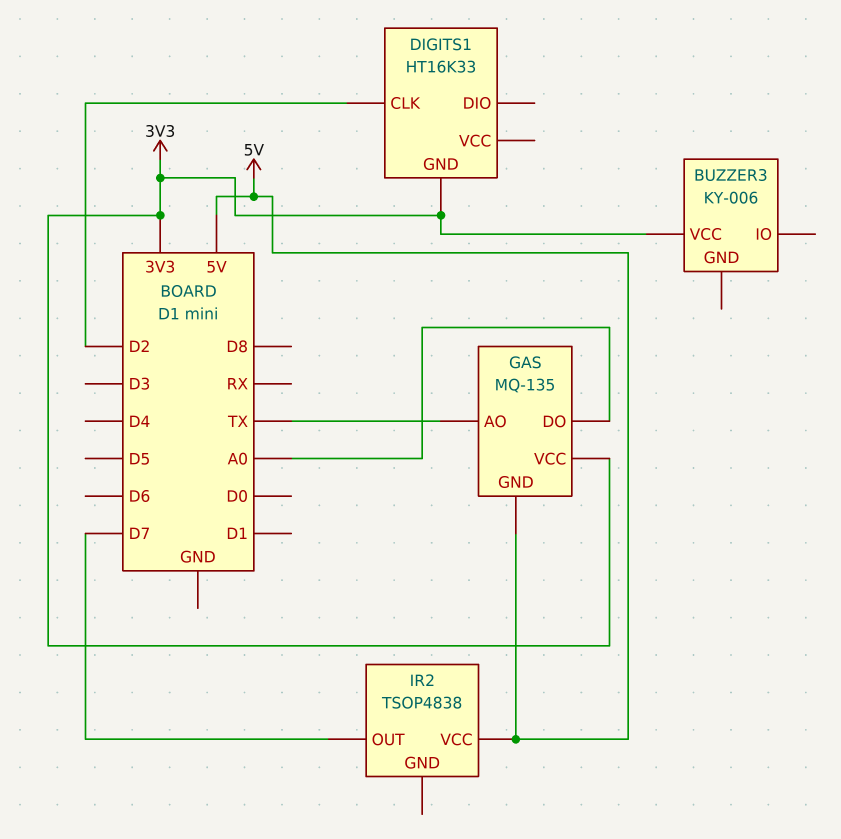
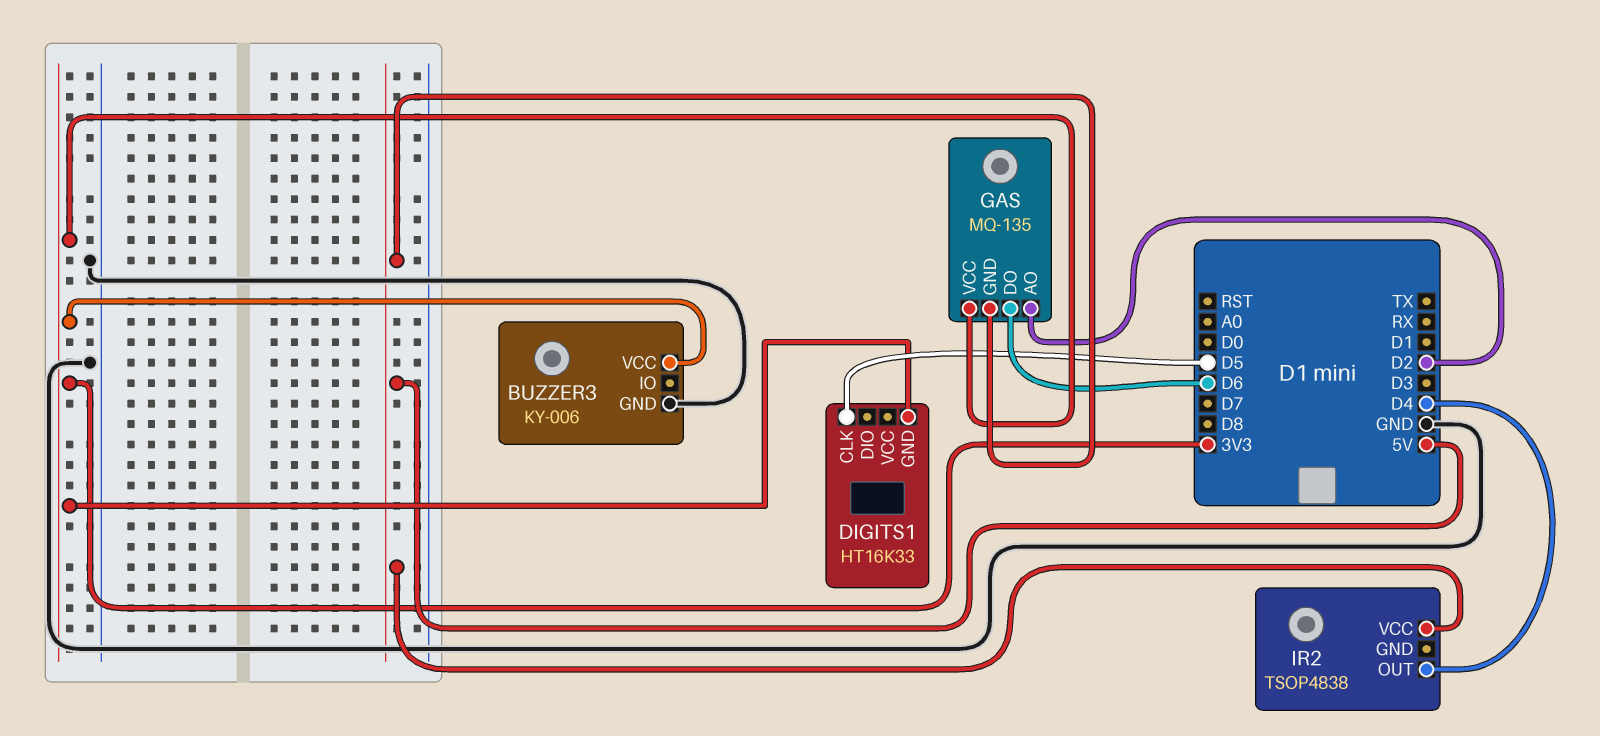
BUZZER3 pin GND: none -> GND
DIGITS1 pin CLK: D2 -> D5
GAS pin AO: TX -> D2
GAS pin DO: A0 -> D6
IR2 pin OUT: D7 -> D4

